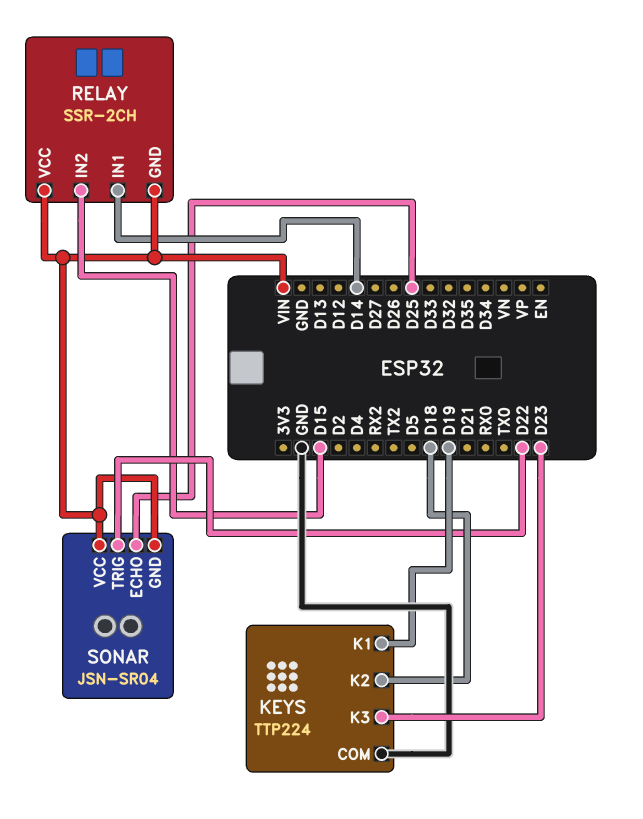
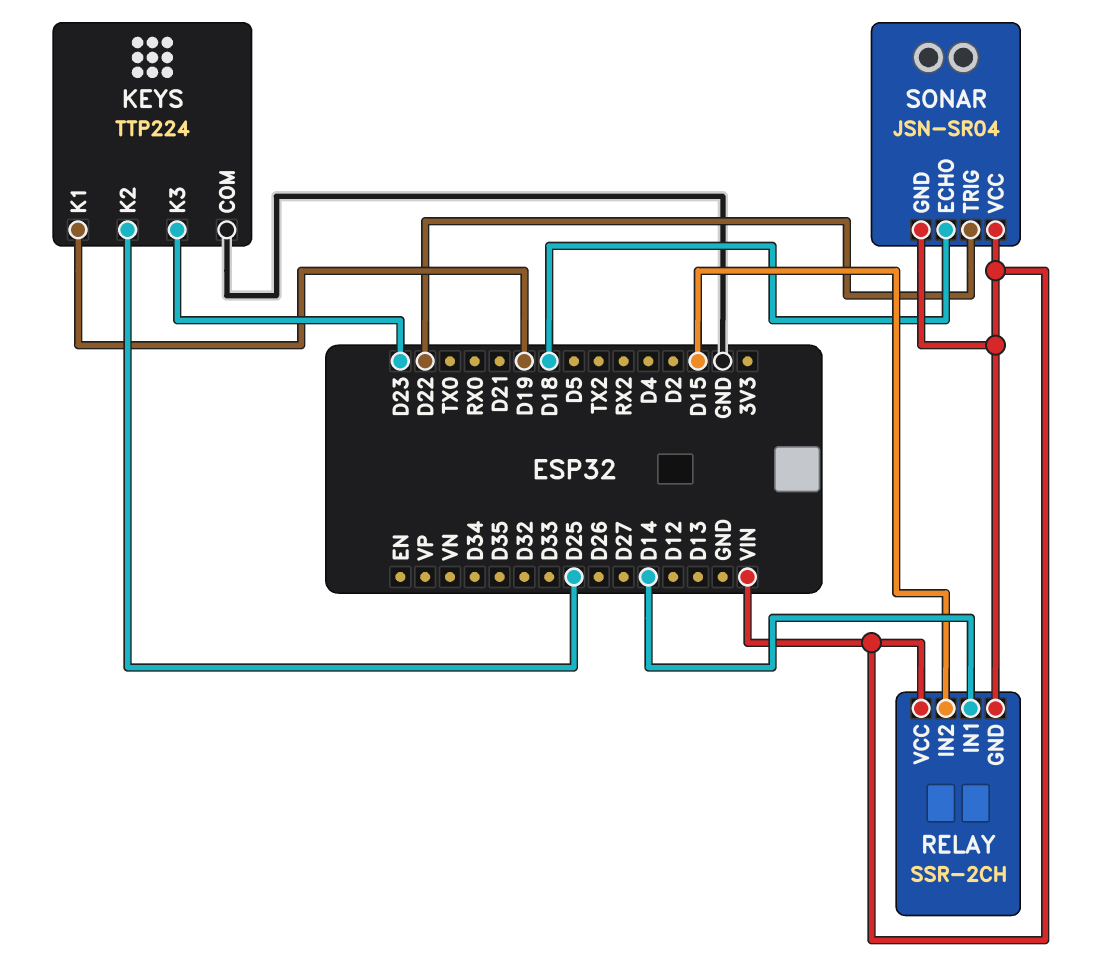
KEYS pin K2: D18 -> D25
SONAR pin ECHO: D25 -> D18

